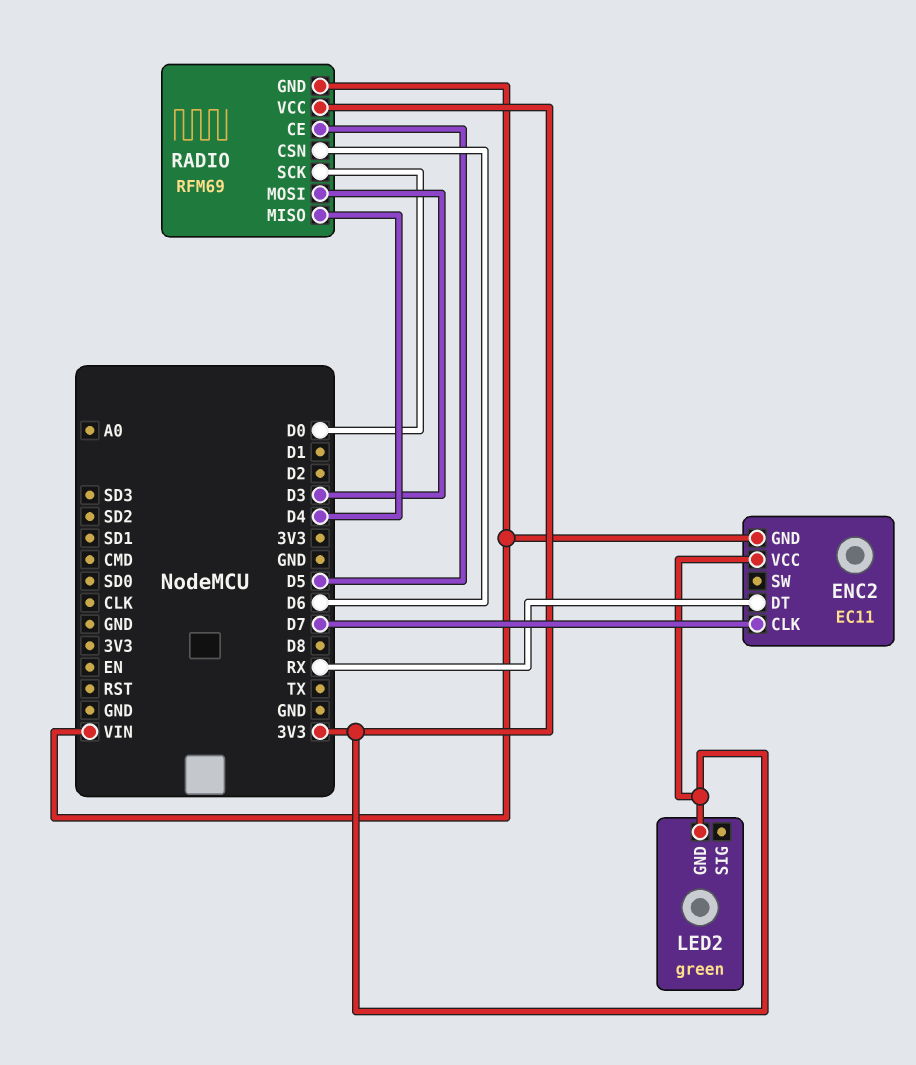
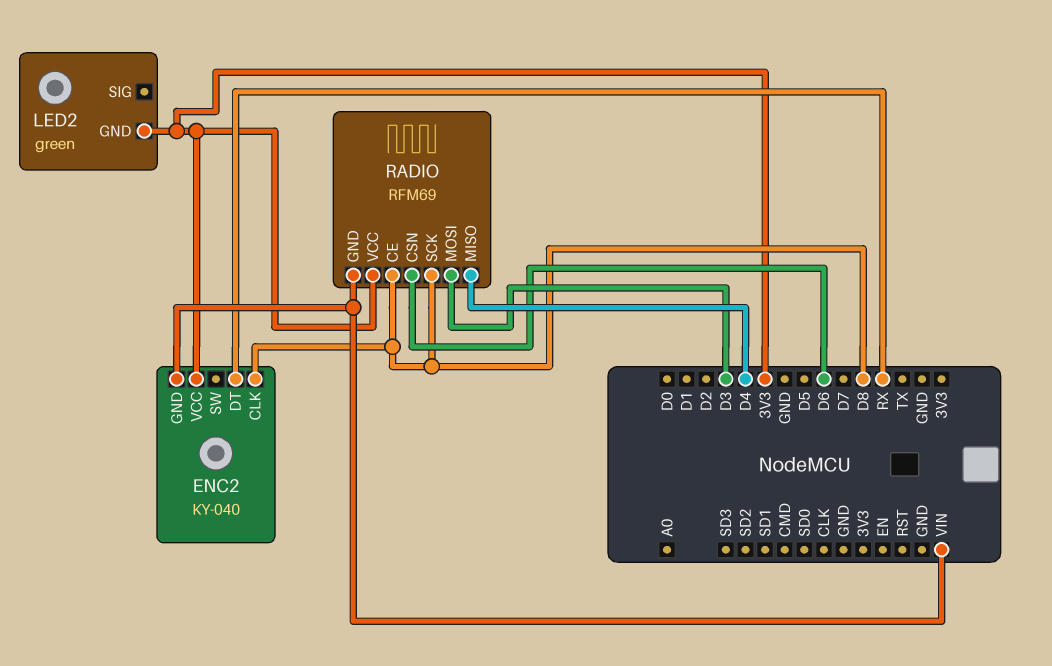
ENC2: EC11 -> KY-040
ENC2 pin CLK: D7 -> D8
RADIO pin CE: D5 -> D8
RADIO pin SCK: D0 -> D8

